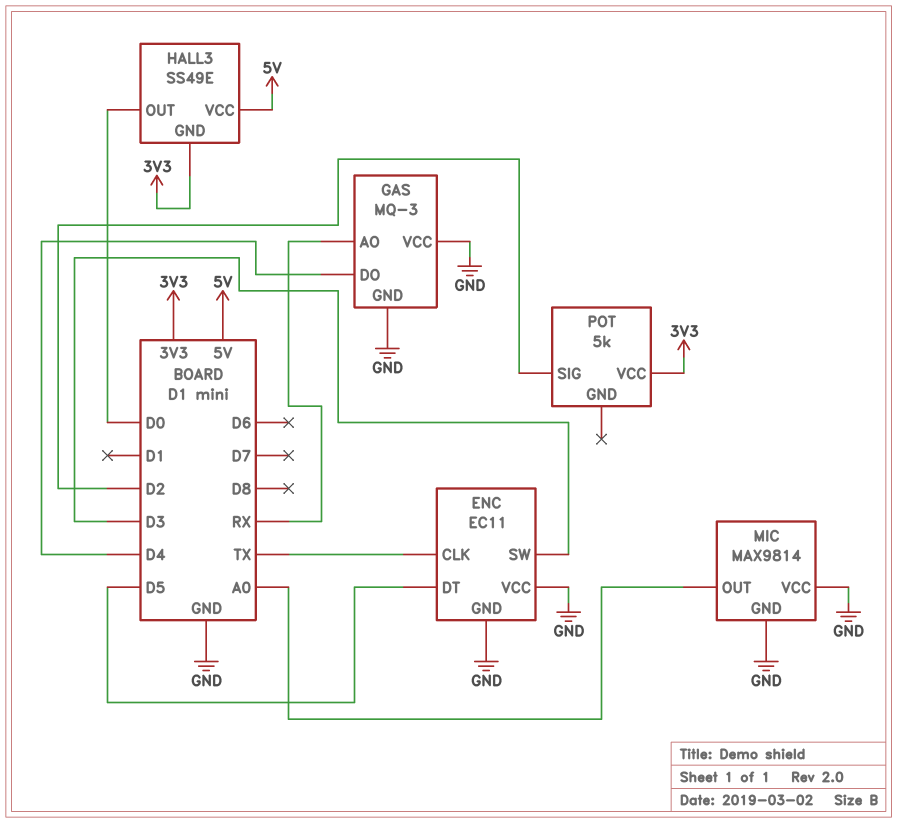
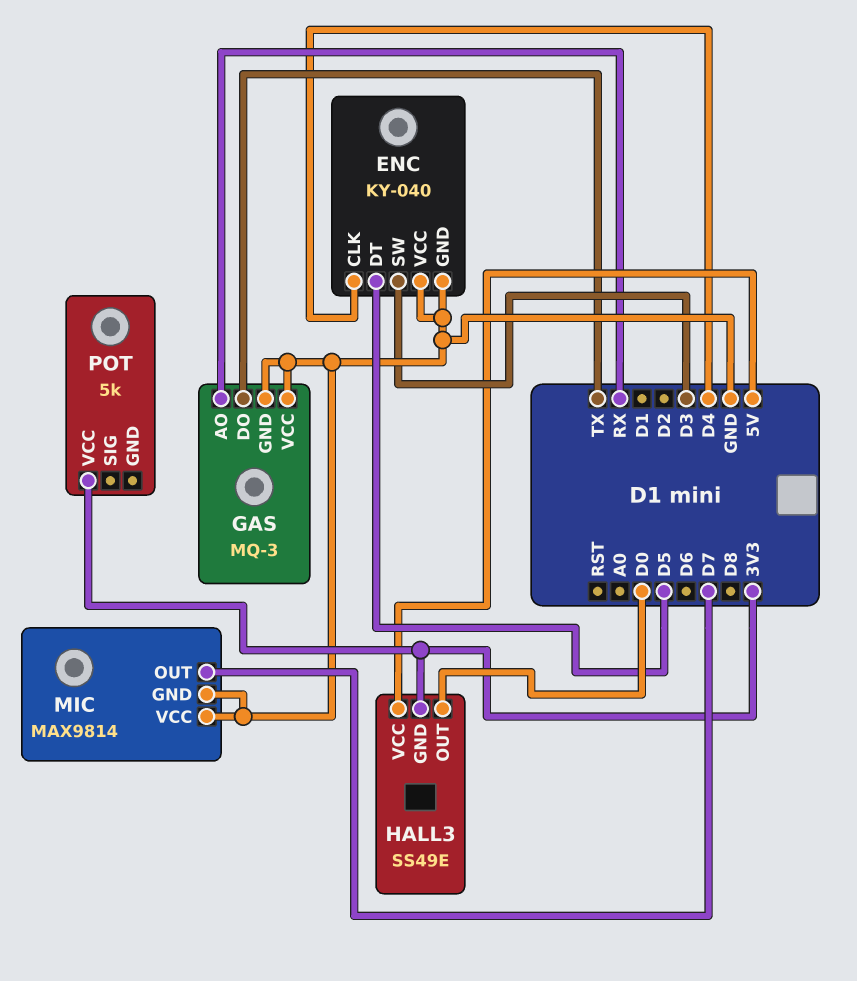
ENC: EC11 -> KY-040
ENC pin CLK: TX -> D4
GAS pin DO: D4 -> TX
MIC pin OUT: A0 -> D7
POT pin SIG: D2 -> none

